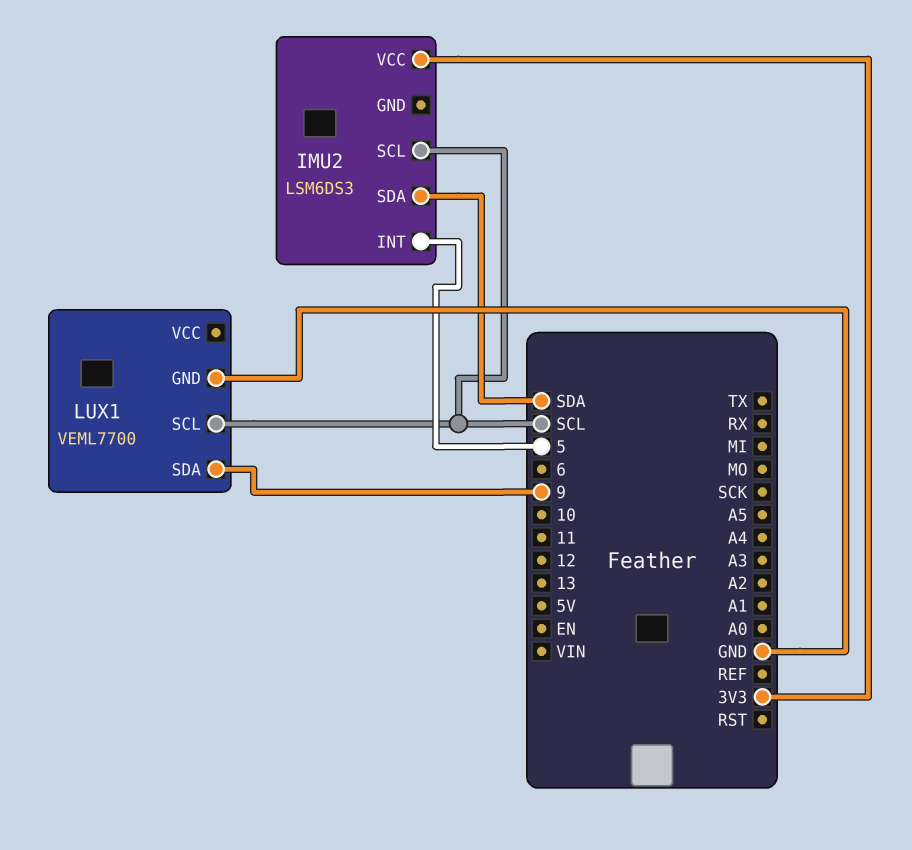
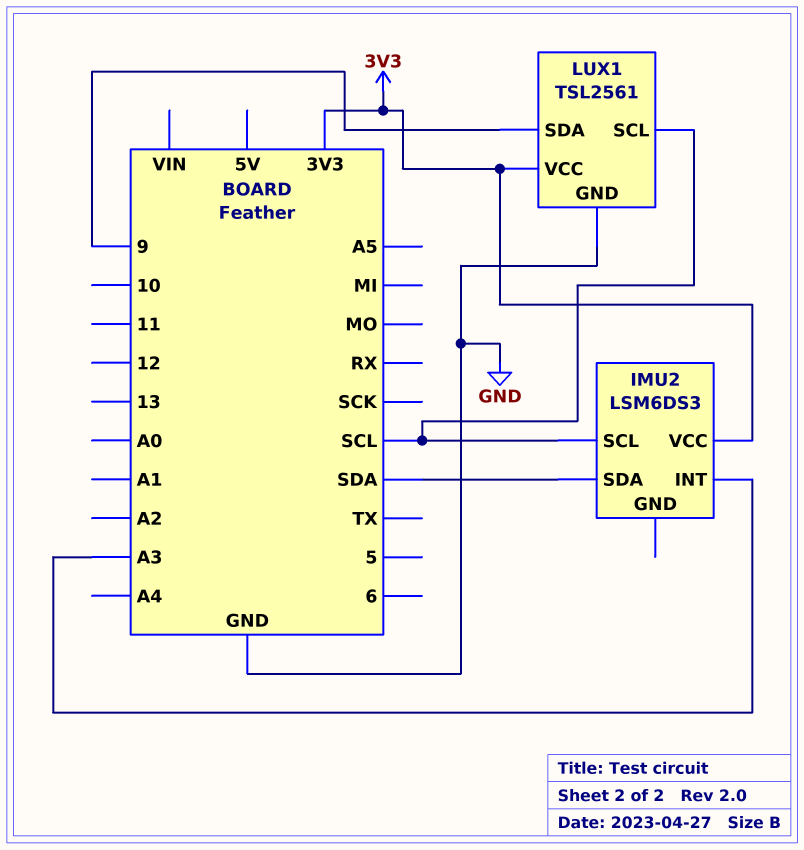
IMU2 pin INT: 5 -> A3
LUX1: VEML7700 -> TSL2561
LUX1 pin VCC: none -> 3V3

